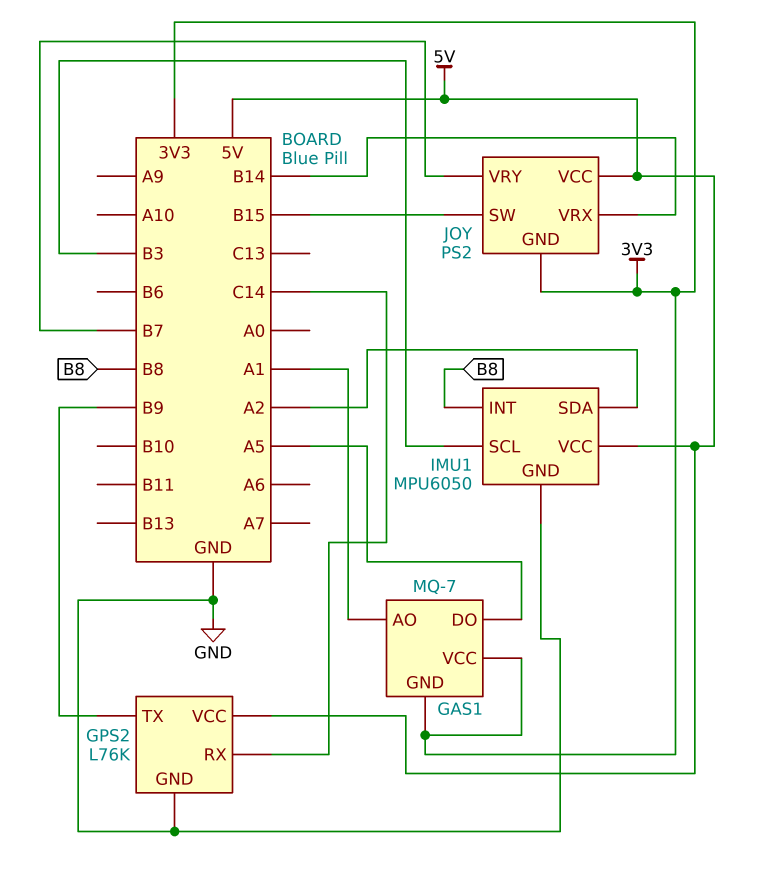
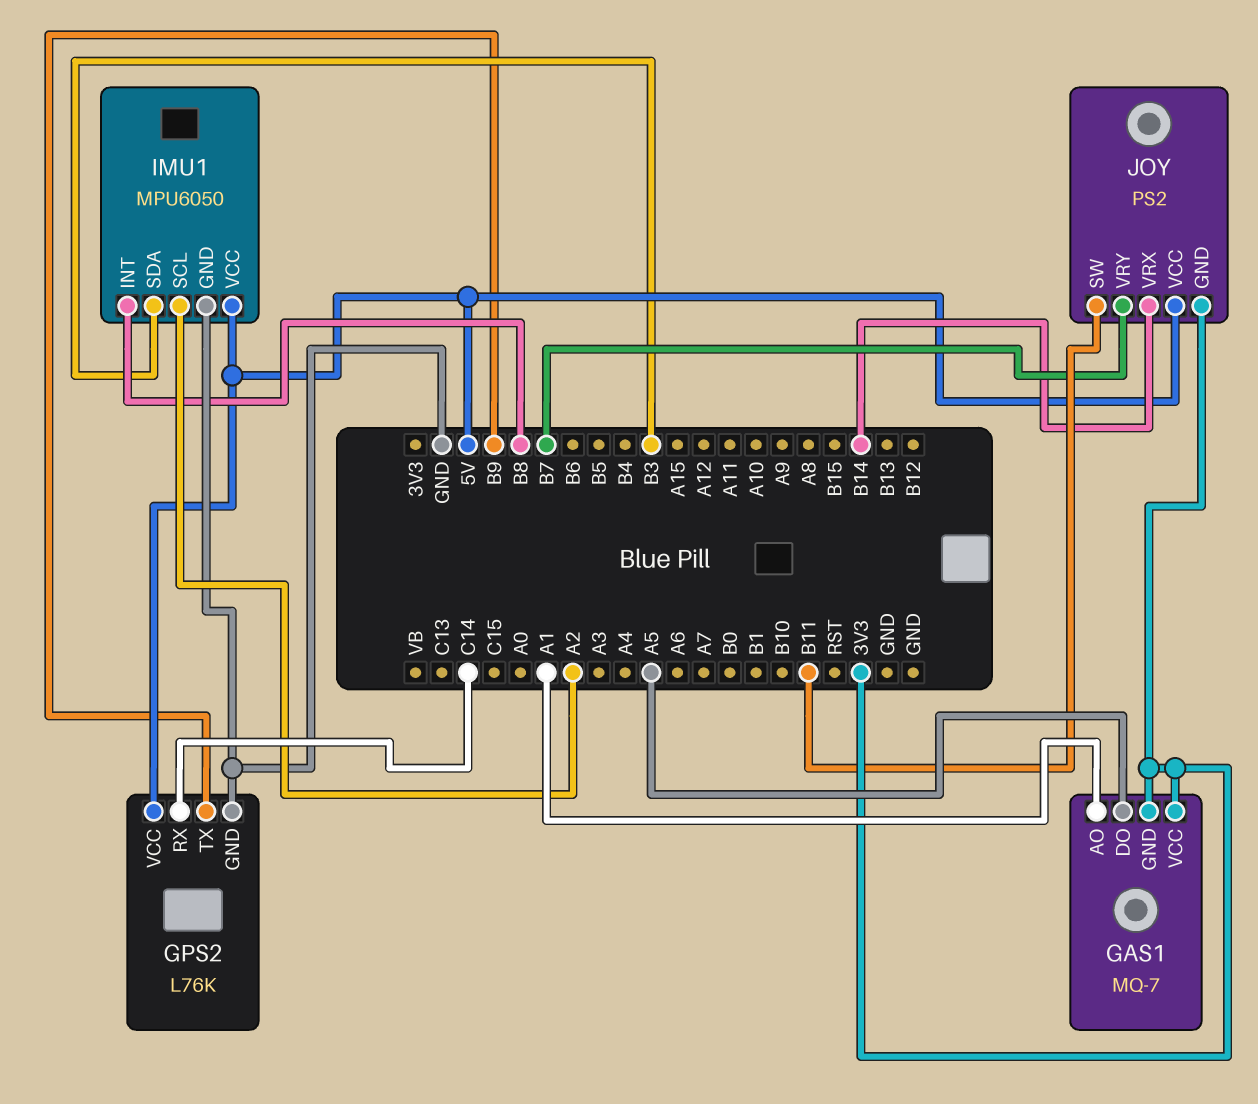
IMU1 pin SCL: B3 -> A2
IMU1 pin SDA: A2 -> B3
JOY pin SW: B15 -> B11

